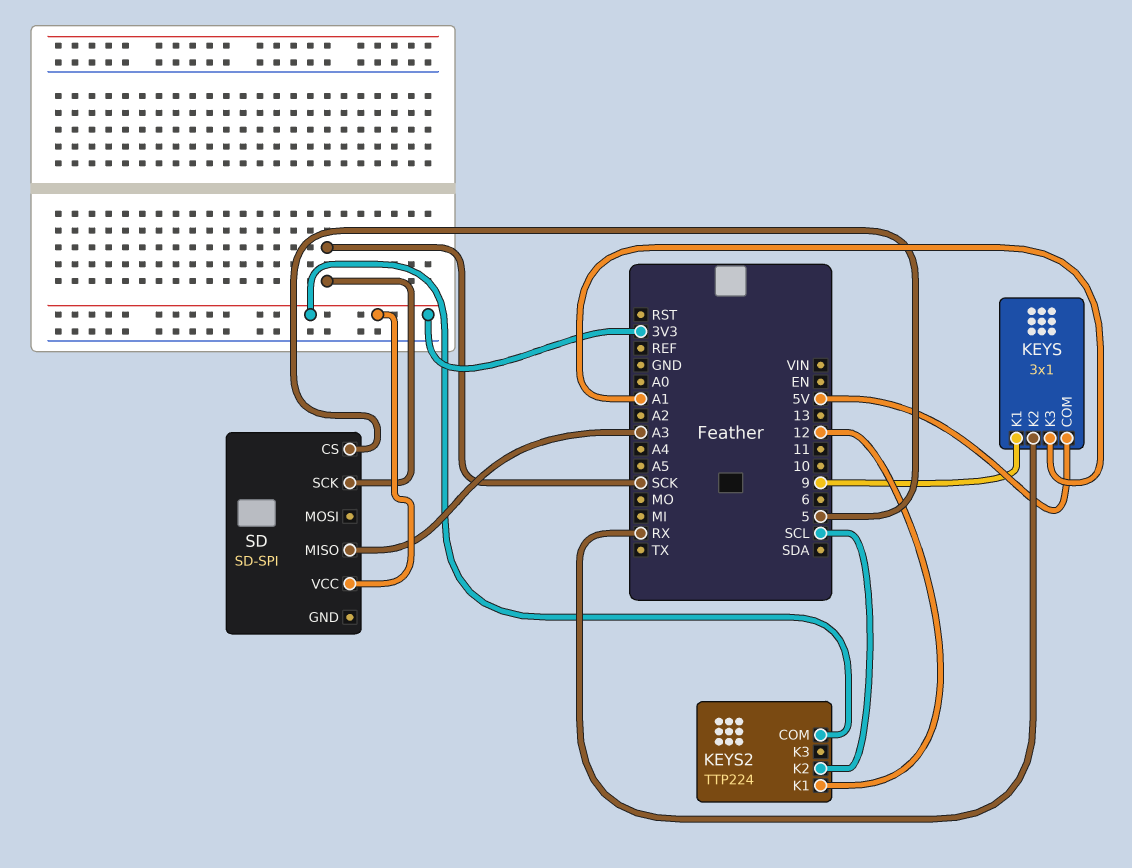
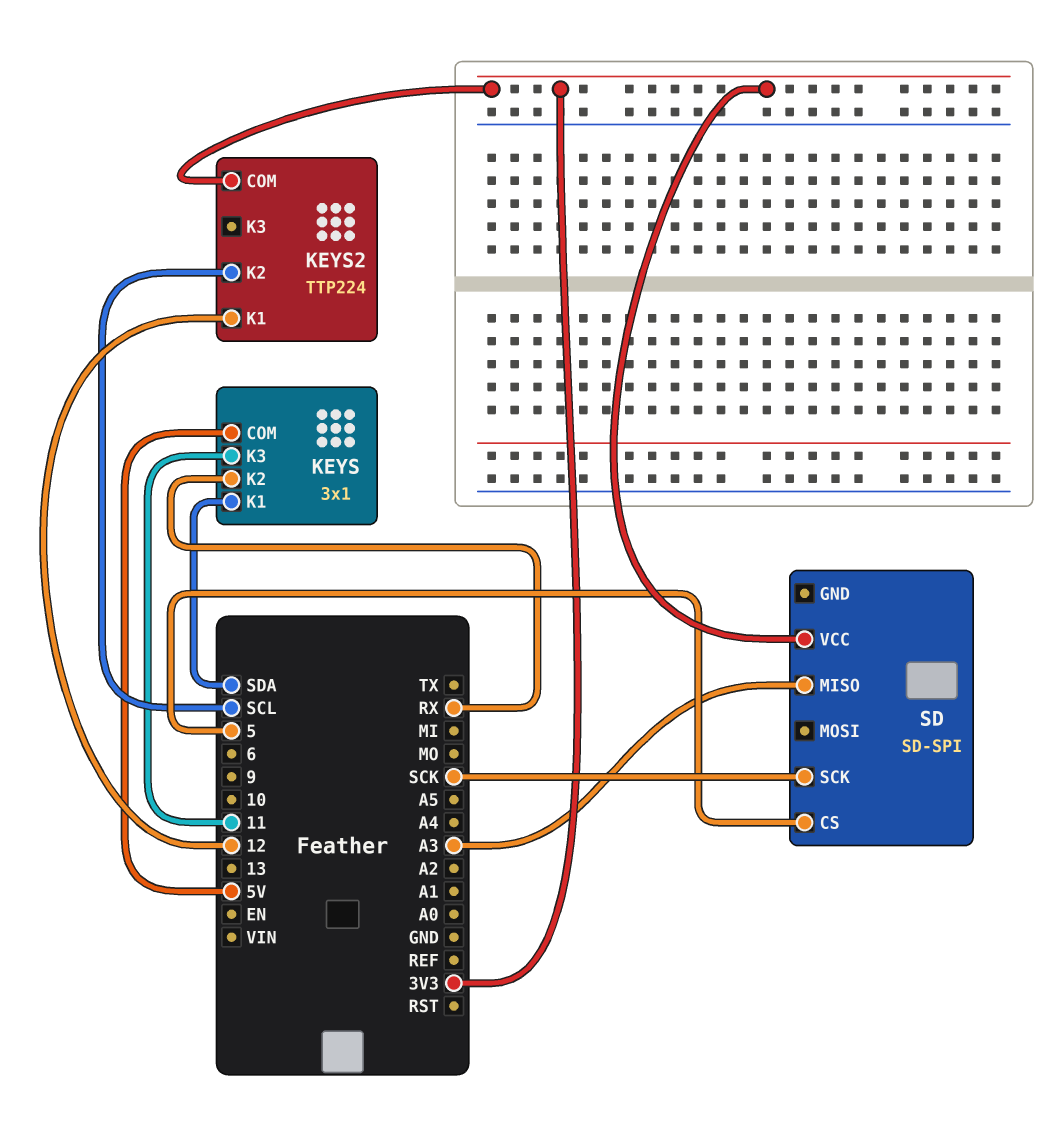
KEYS pin K1: 9 -> SDA
KEYS pin K3: A1 -> 11

